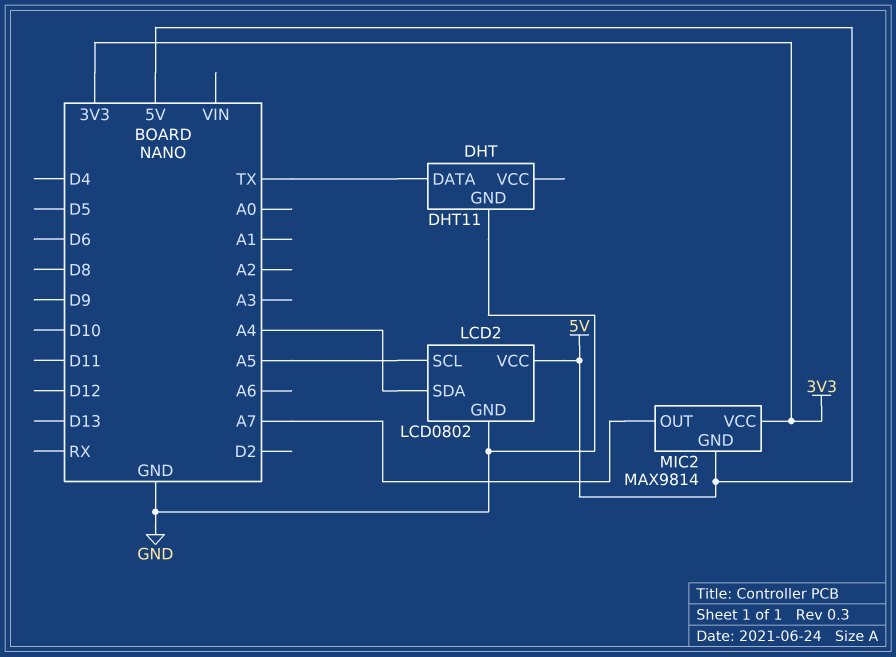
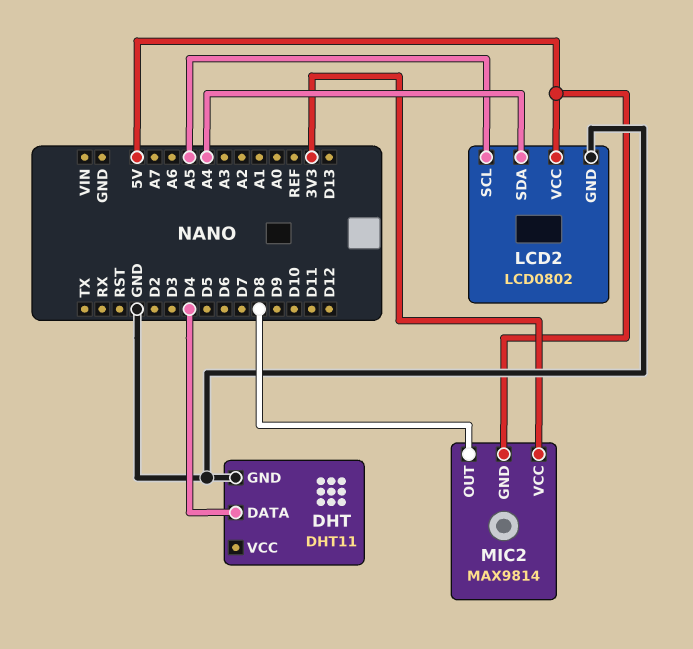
DHT pin DATA: TX -> D4
MIC2 pin OUT: A7 -> D8

